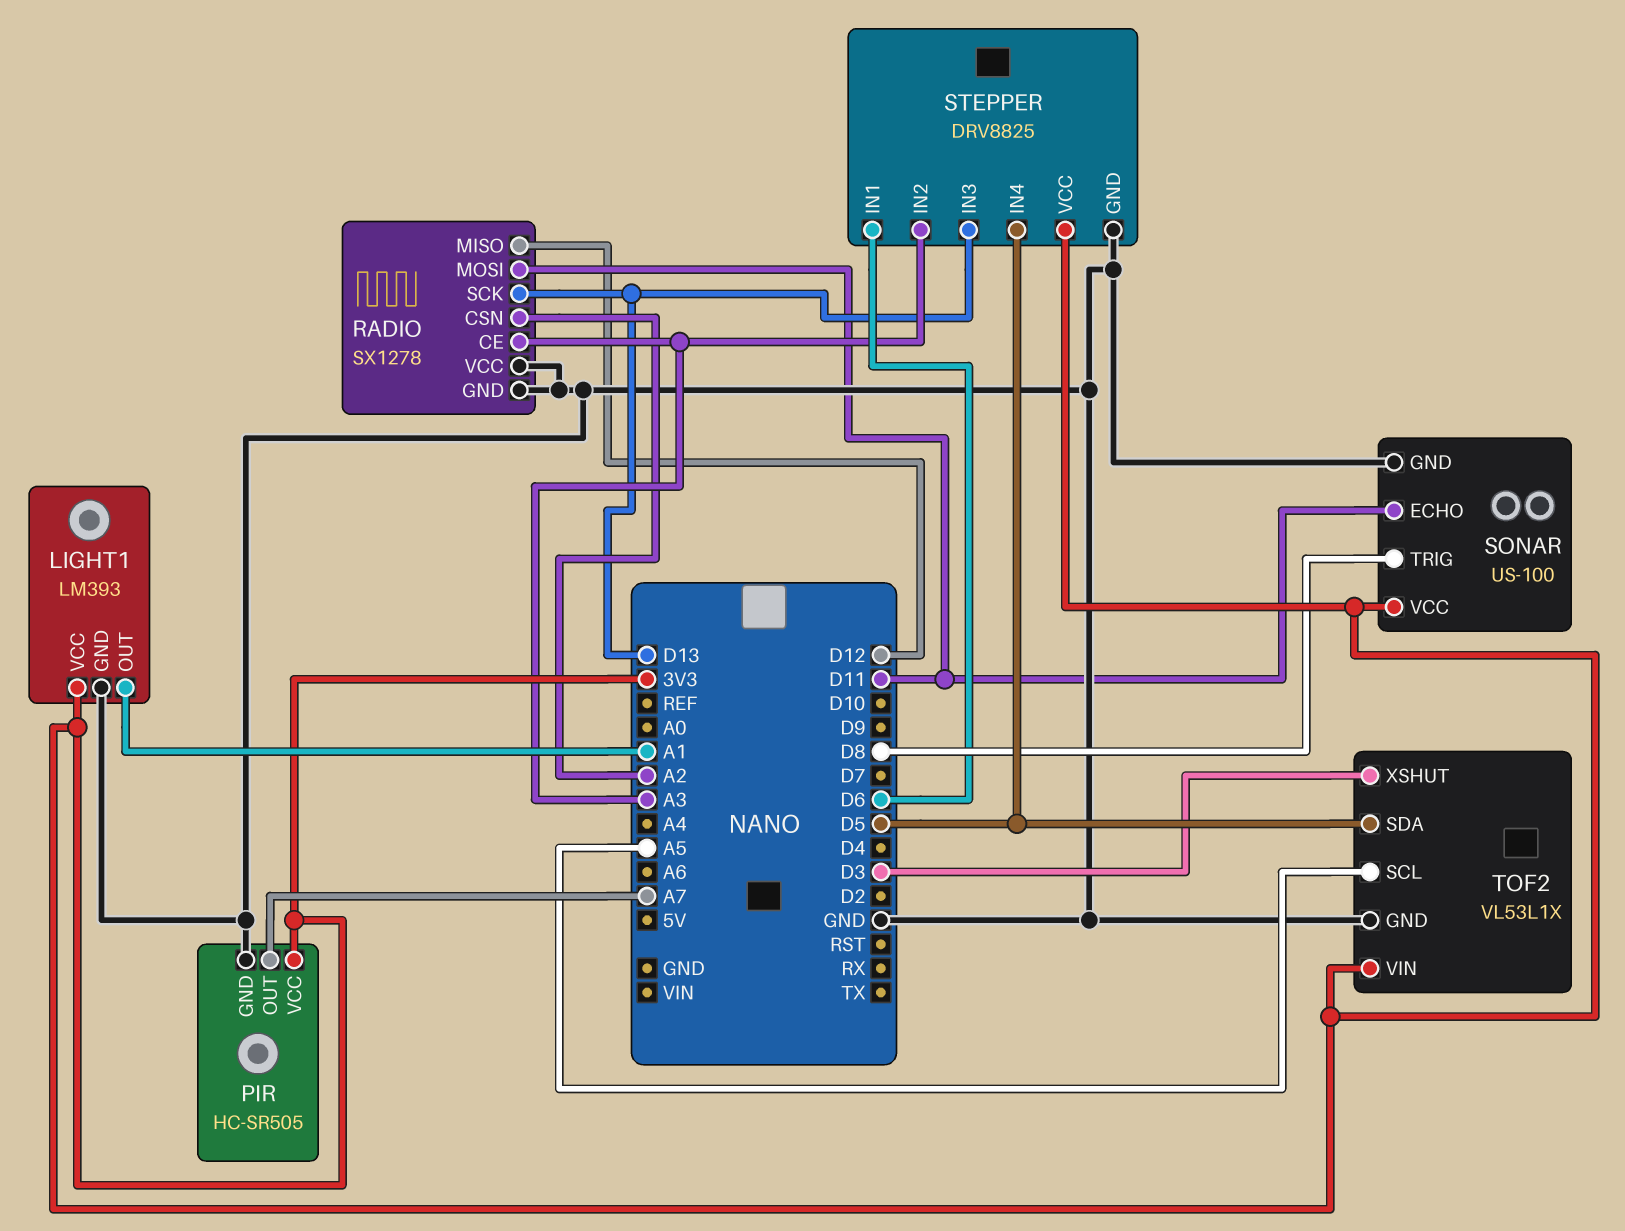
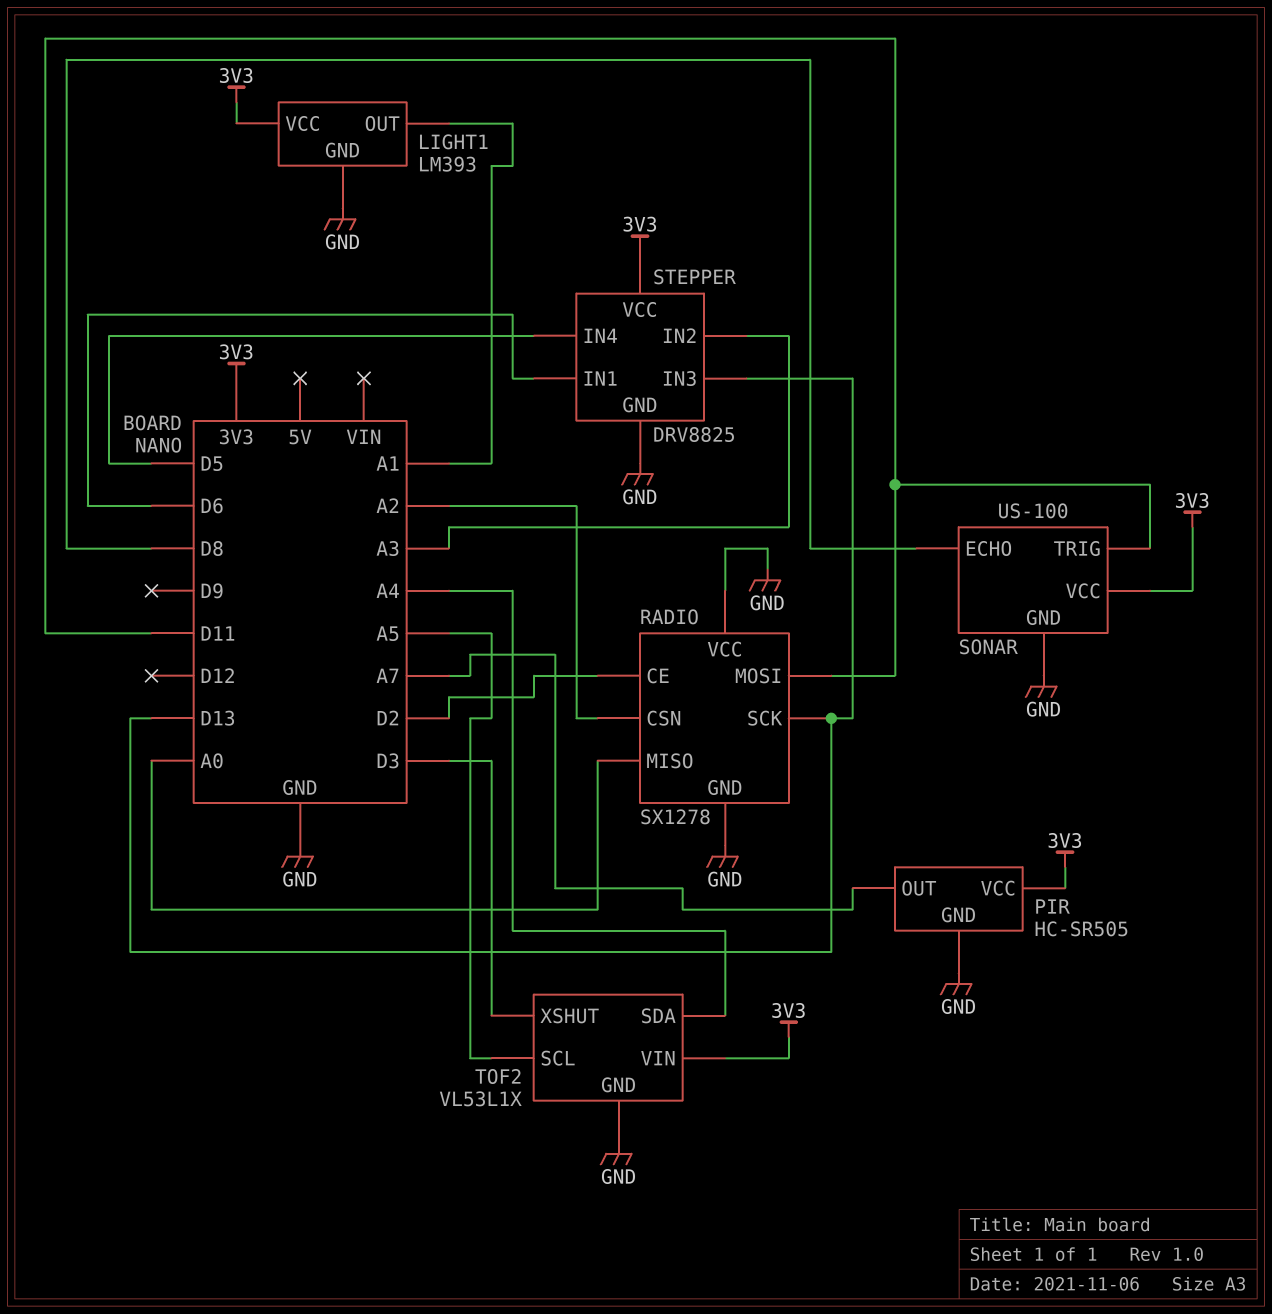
RADIO pin CE: A3 -> D2
RADIO pin MISO: D12 -> A0
SONAR pin ECHO: D11 -> D8
SONAR pin TRIG: D8 -> D11
TOF2 pin SDA: D5 -> A4

